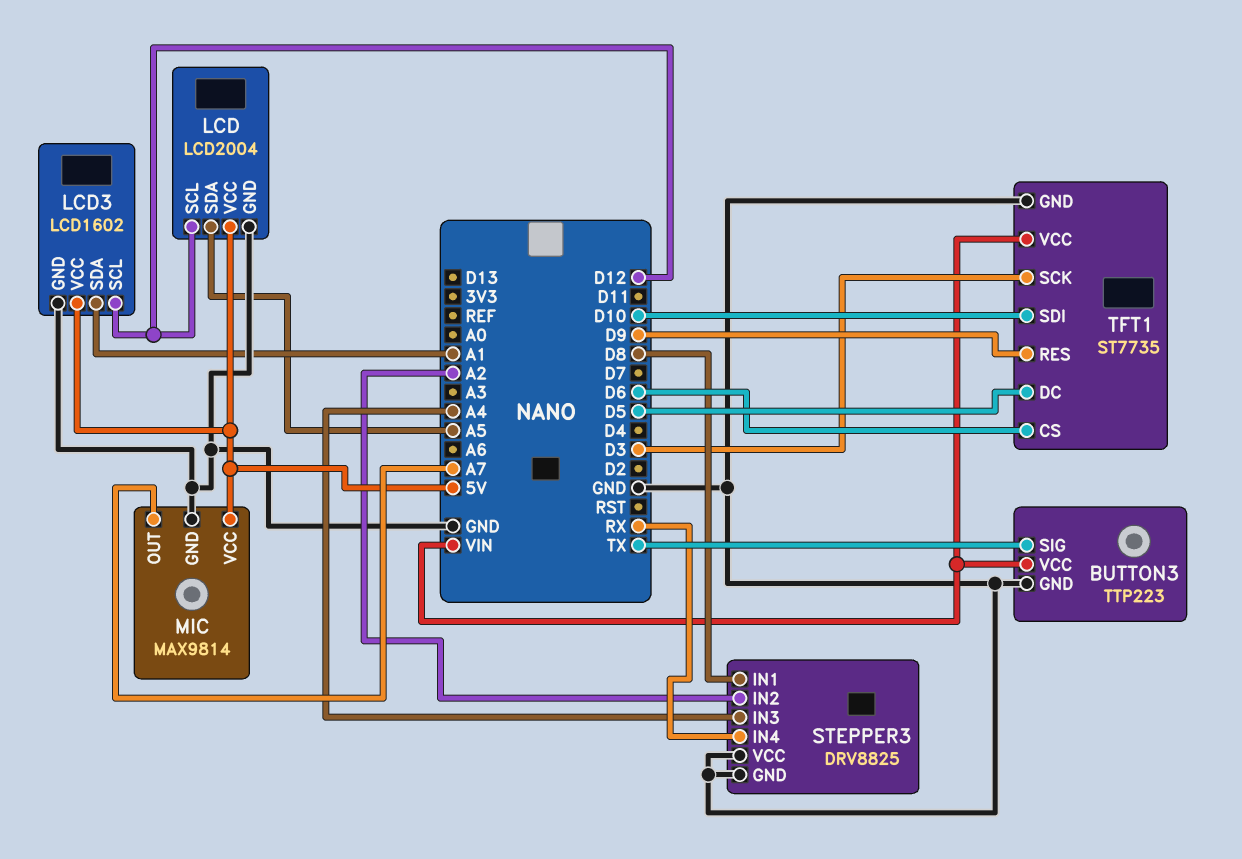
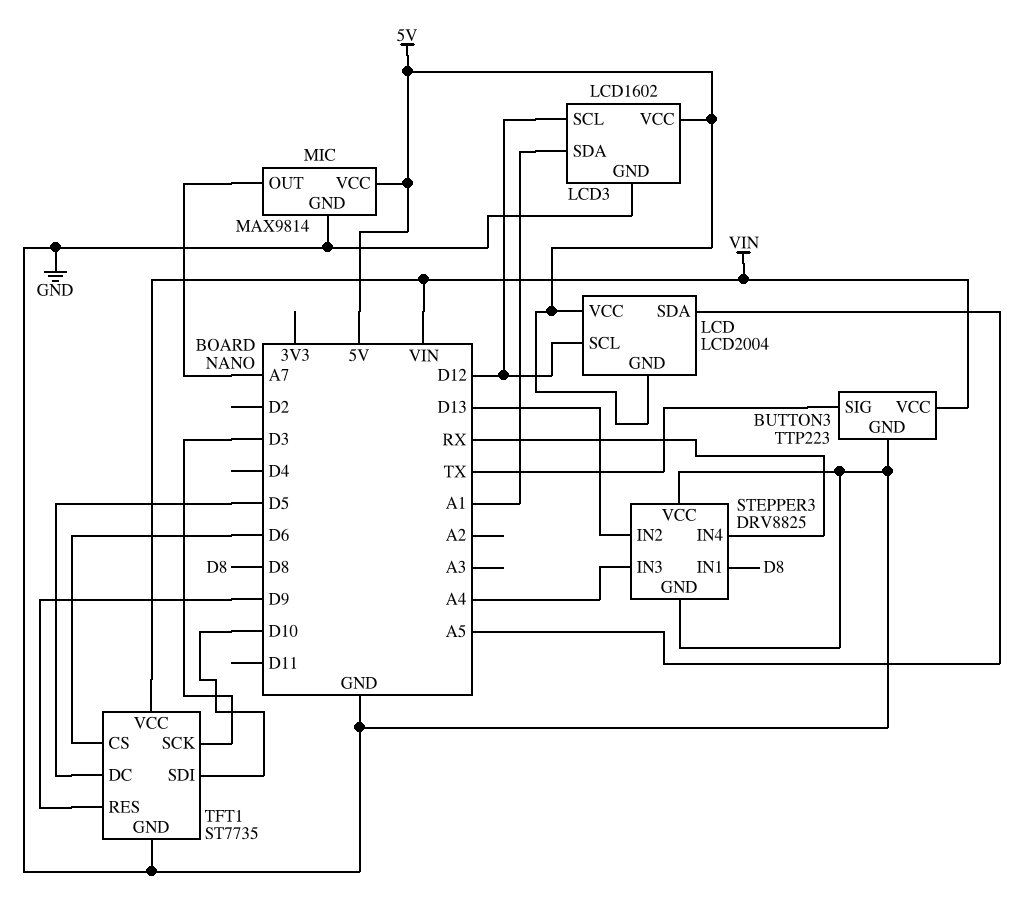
LCD pin GND: GND -> 5V
STEPPER3 pin IN2: A2 -> D13

